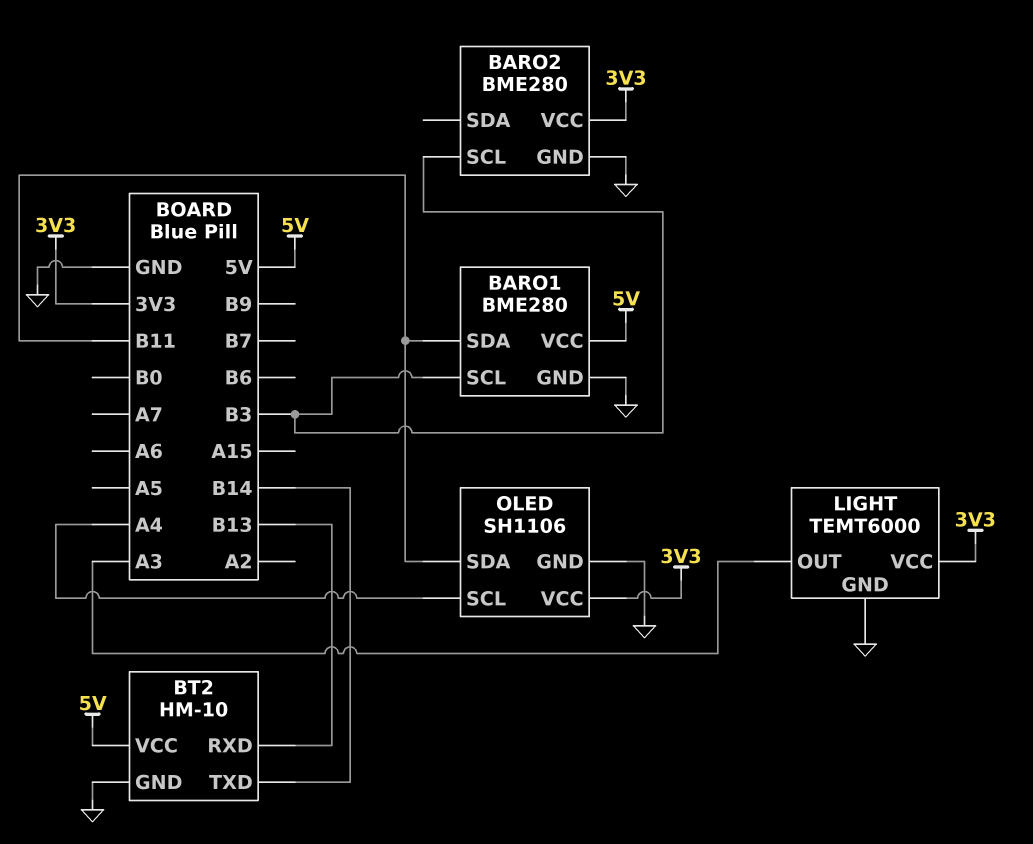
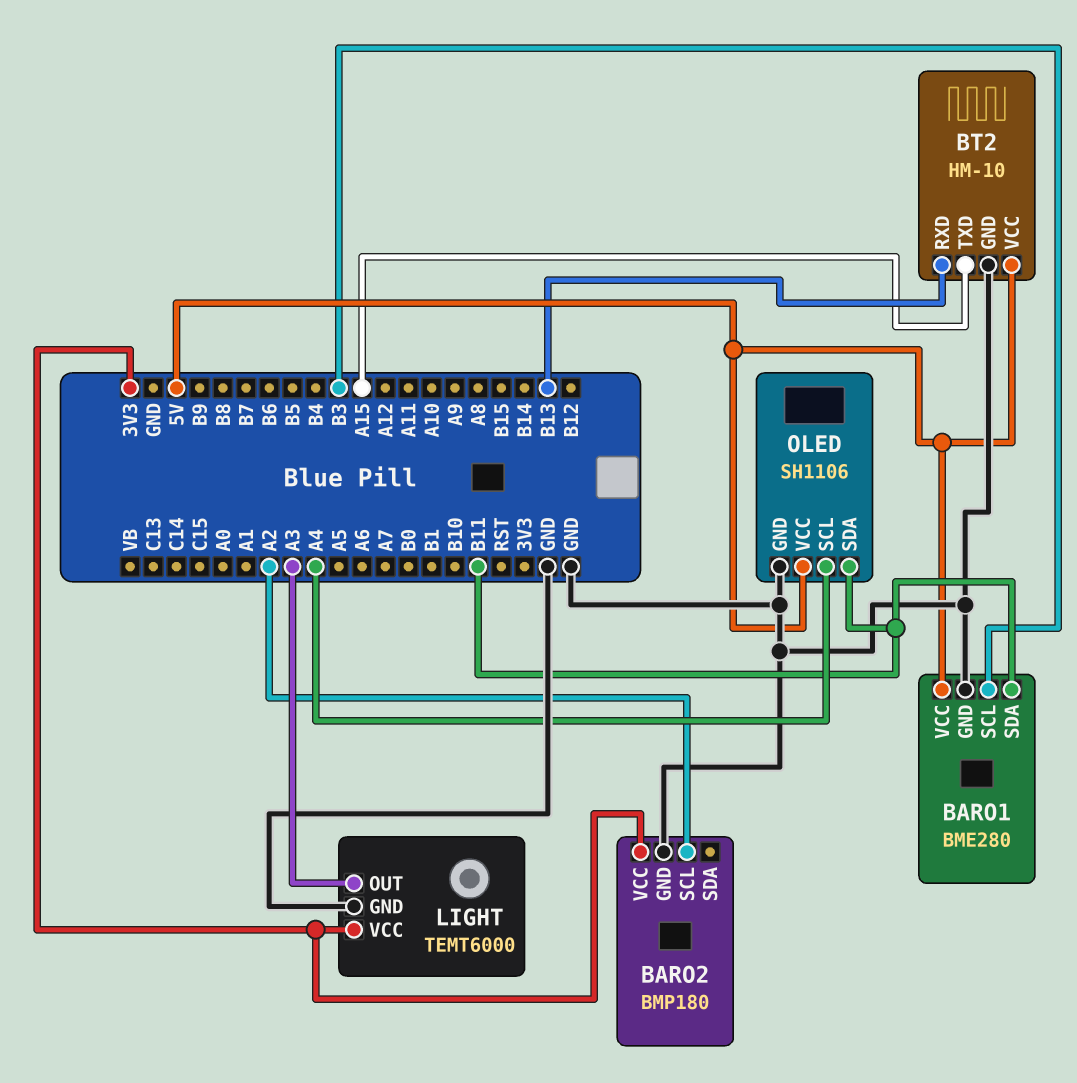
BARO2: BME280 -> BMP180
BARO2 pin SCL: B3 -> A2
BT2 pin TXD: B14 -> A15
OLED pin VCC: 3V3 -> 5V

